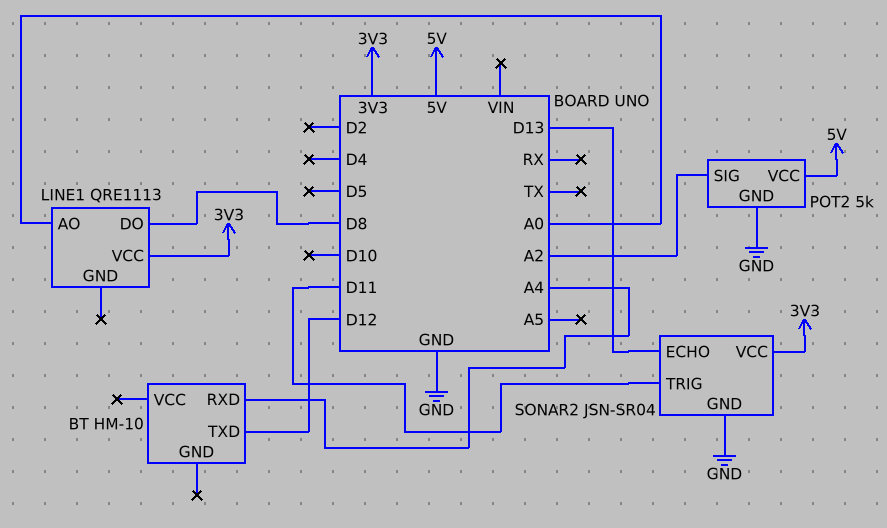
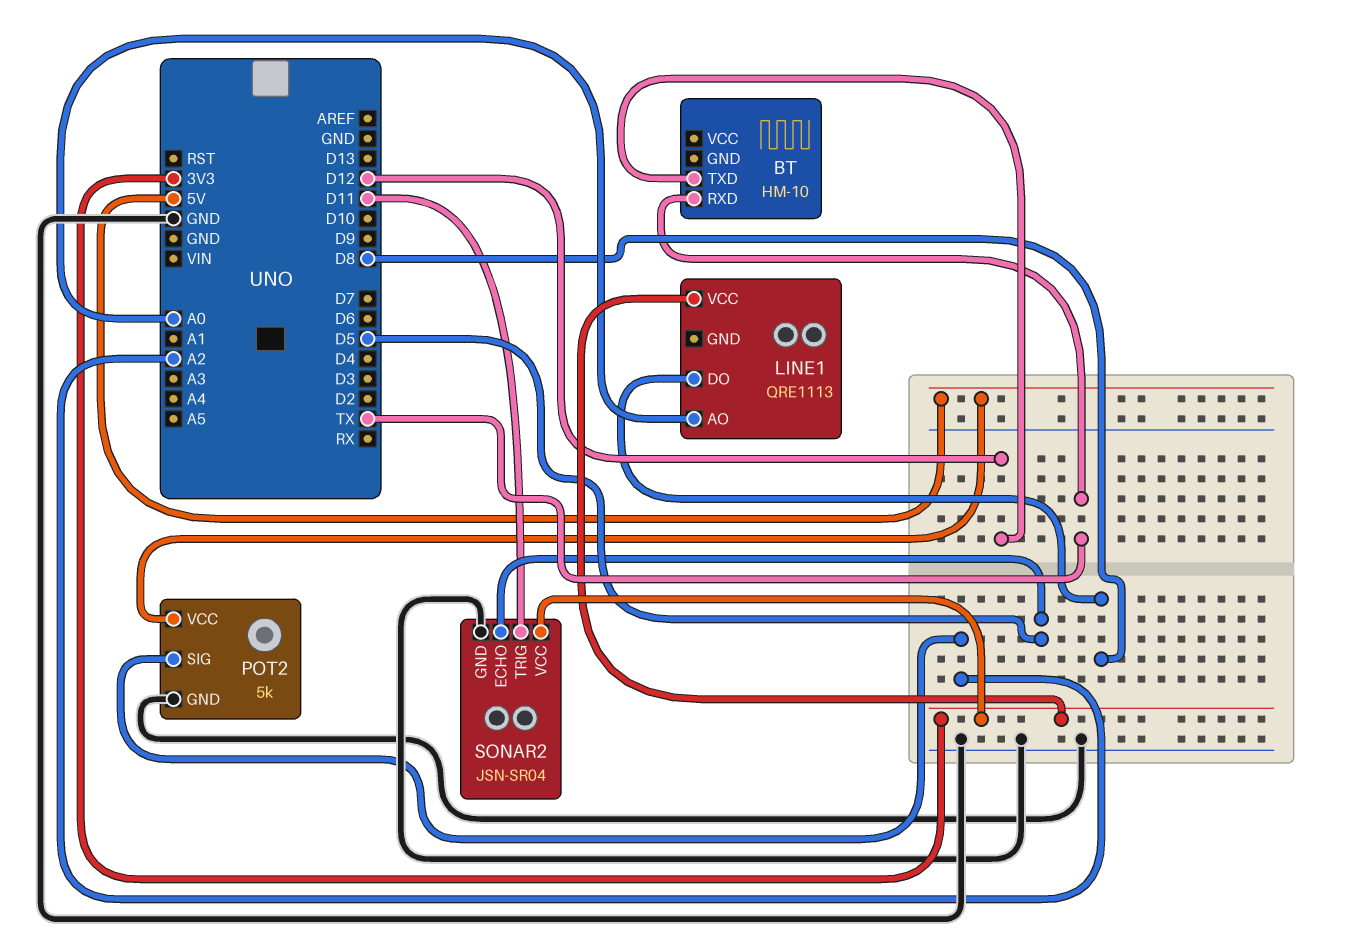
BT pin RXD: A4 -> TX
SONAR2 pin ECHO: D13 -> D5

